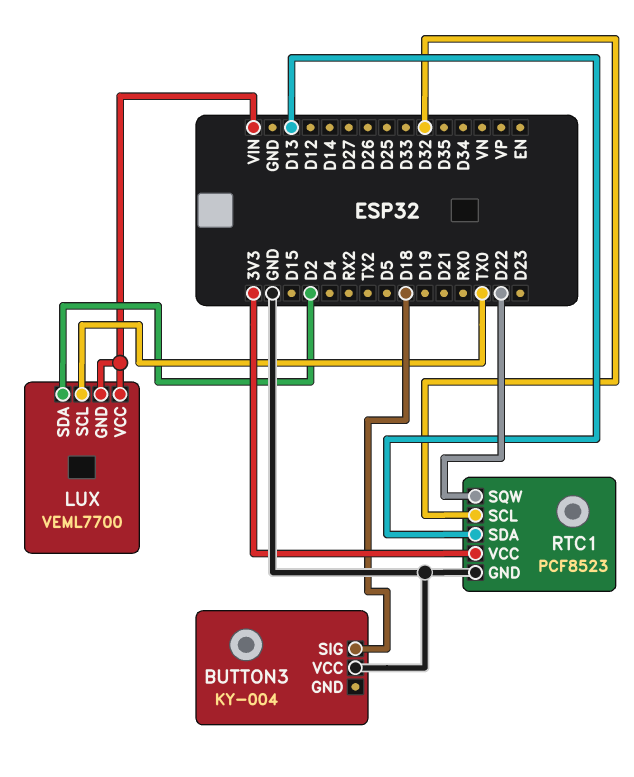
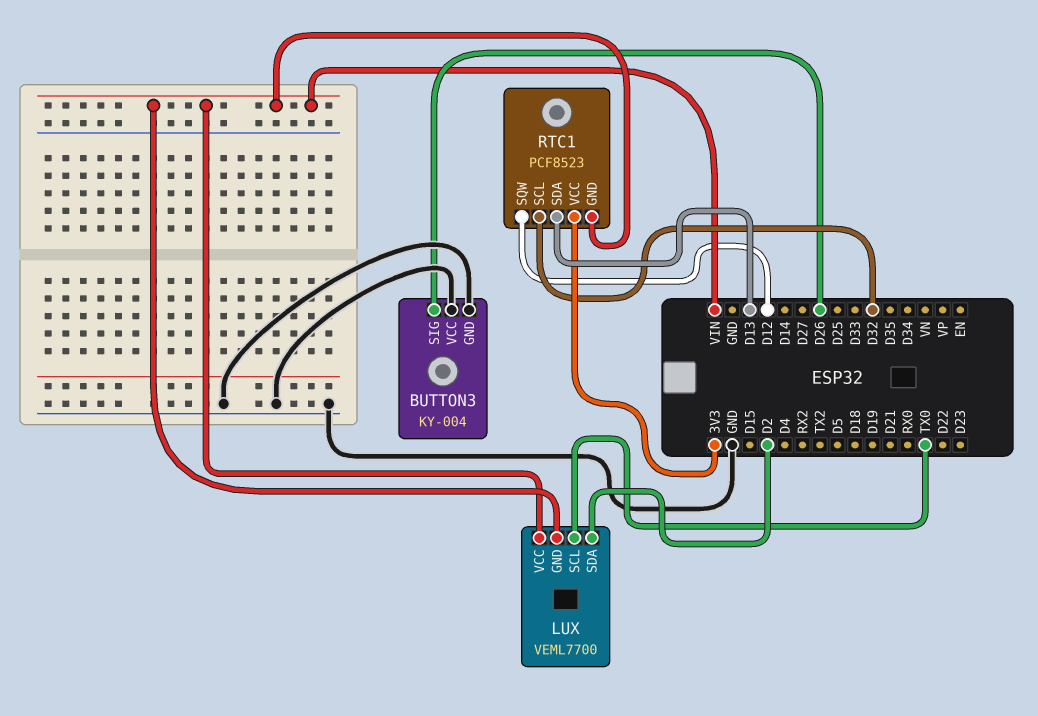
BUTTON3 pin GND: none -> GND
BUTTON3 pin SIG: D18 -> D26
RTC1 pin GND: GND -> VIN
RTC1 pin SQW: D22 -> D12

